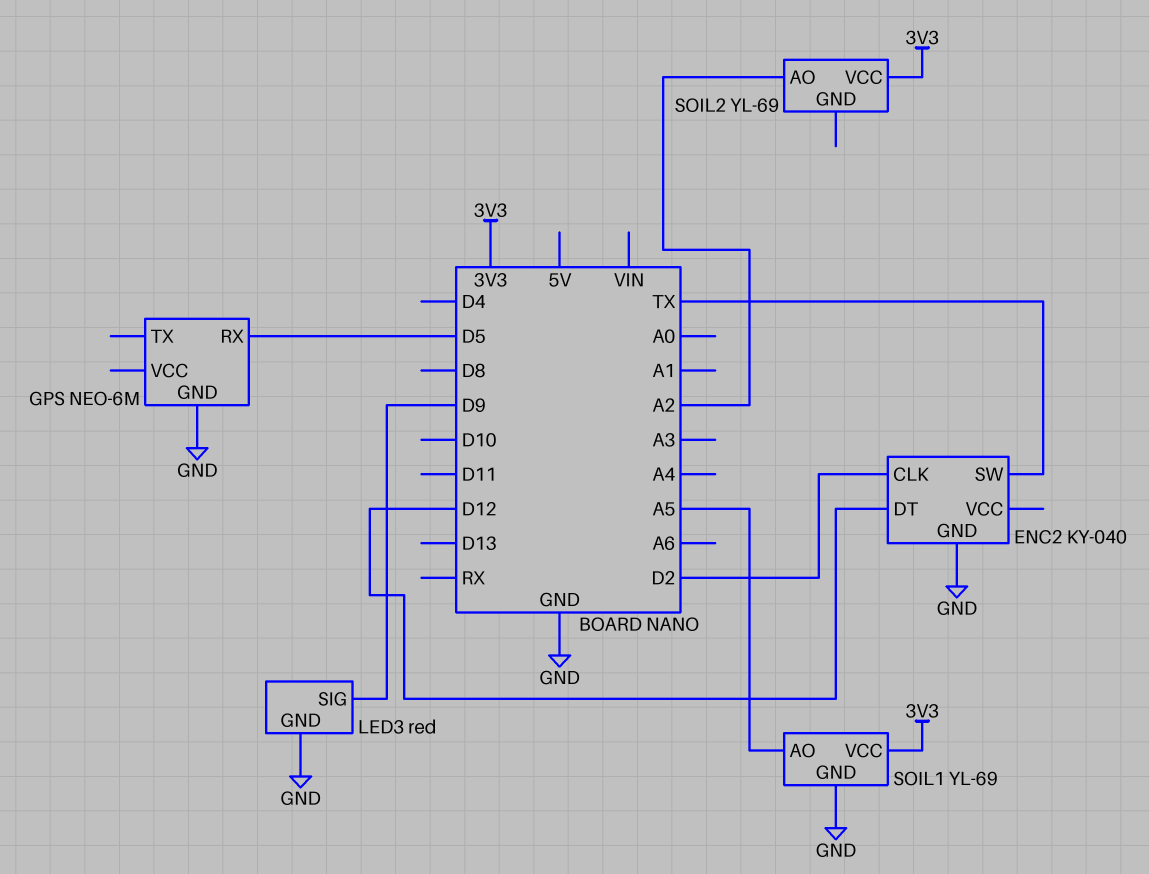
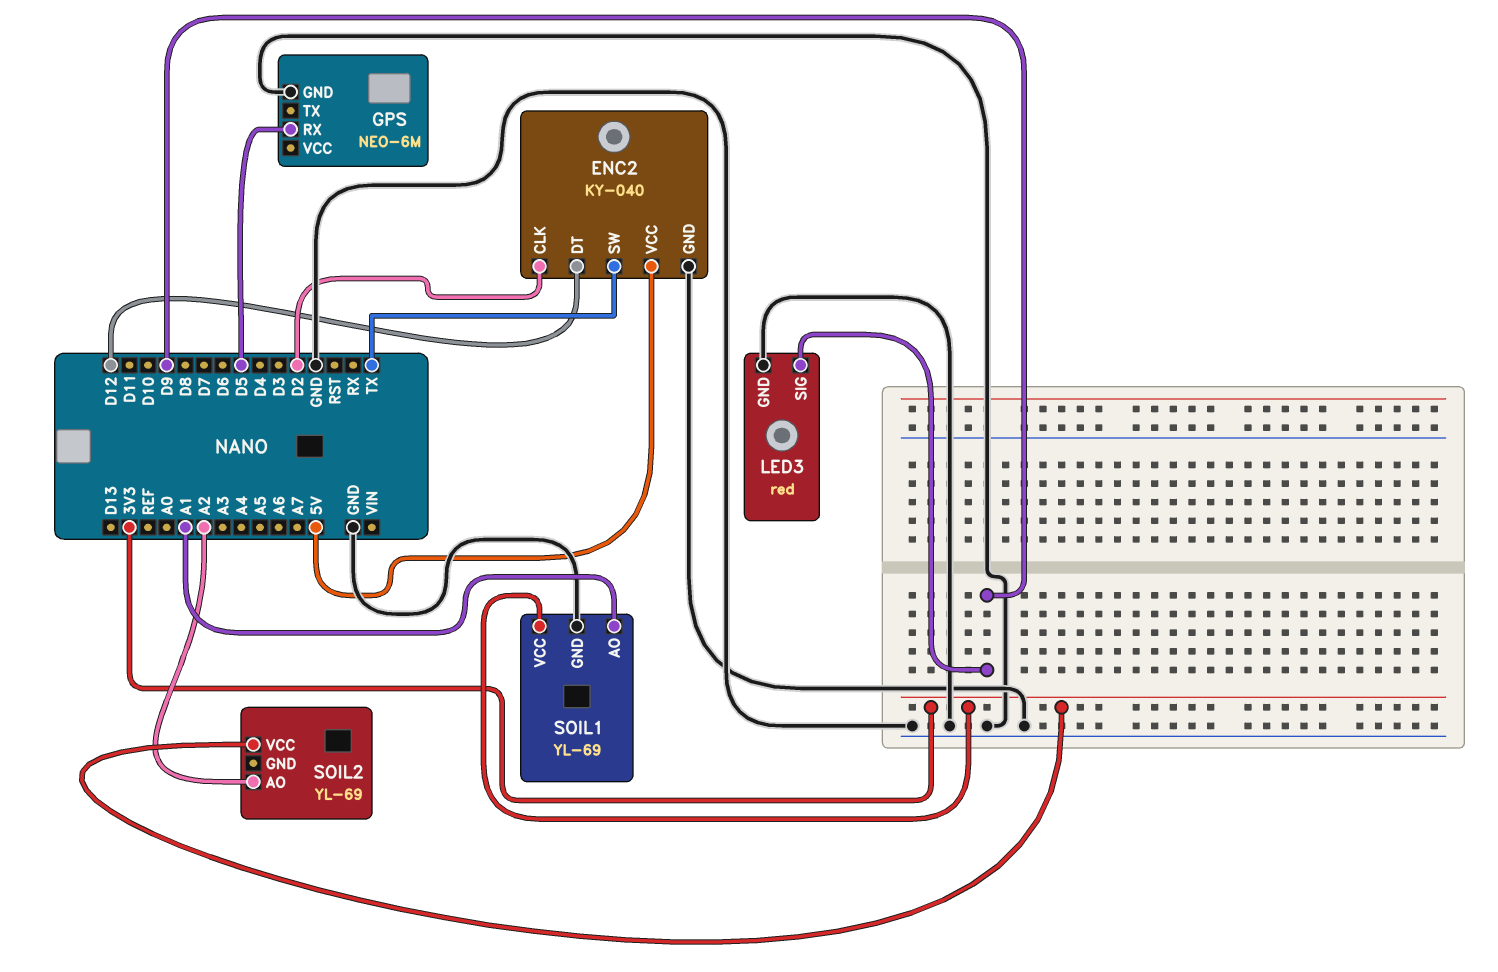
ENC2 pin VCC: none -> 5V
SOIL1 pin AO: A5 -> A1

